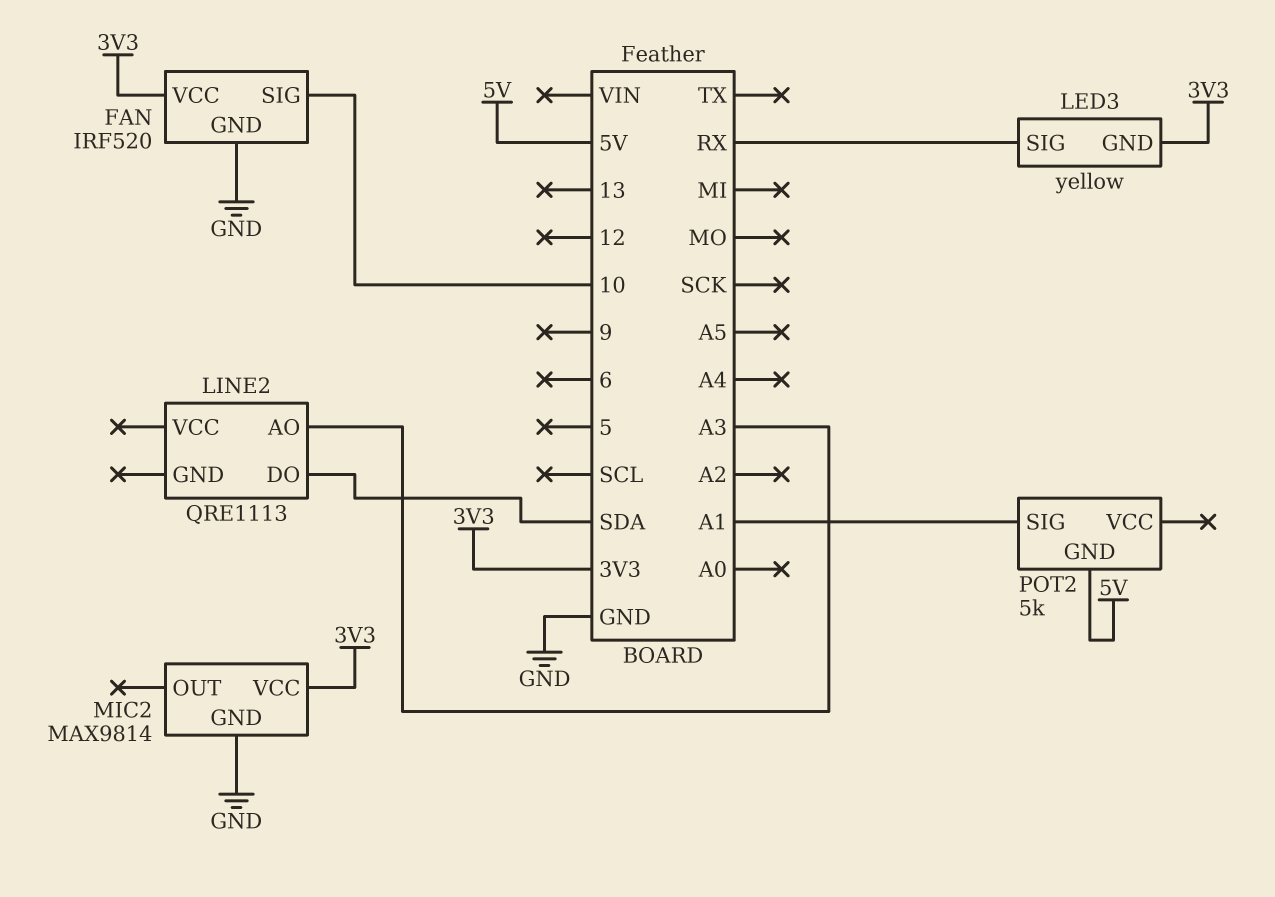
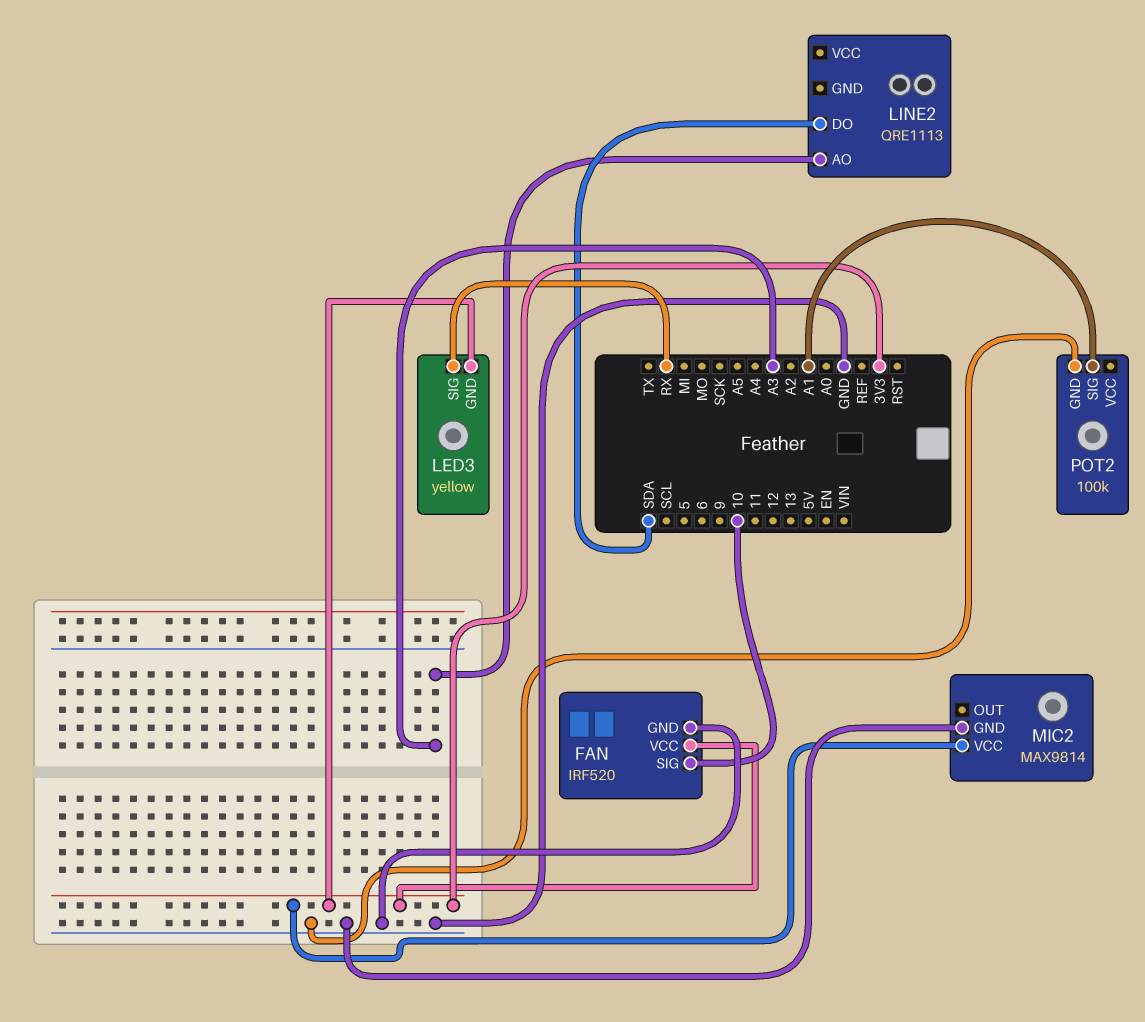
POT2: 5k -> 100k
POT2 pin GND: 5V -> GND

